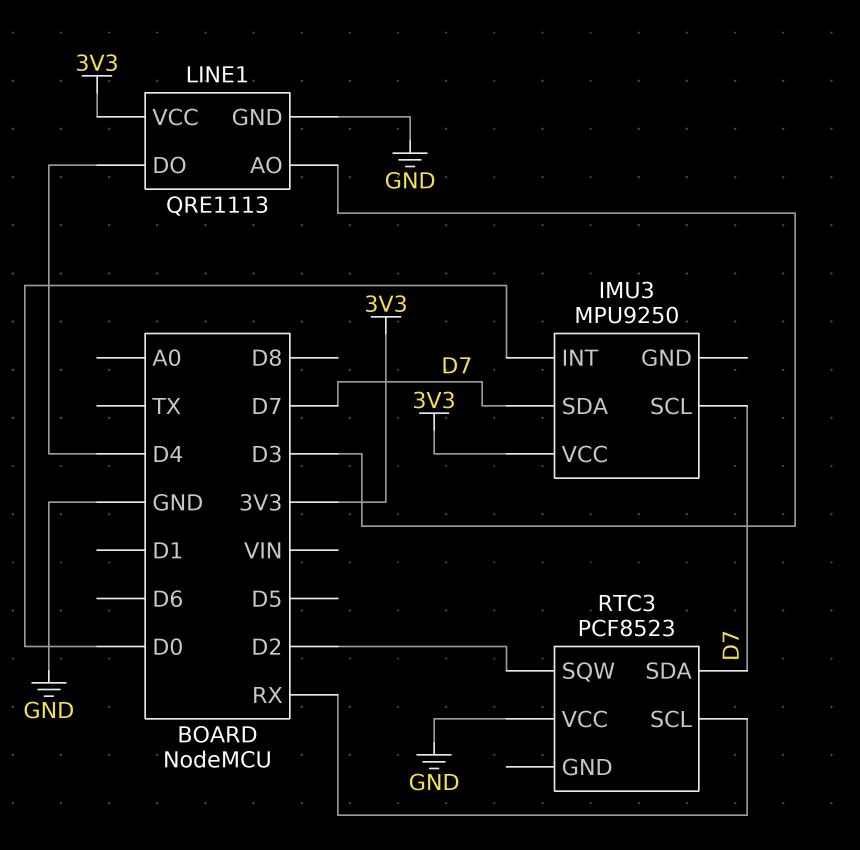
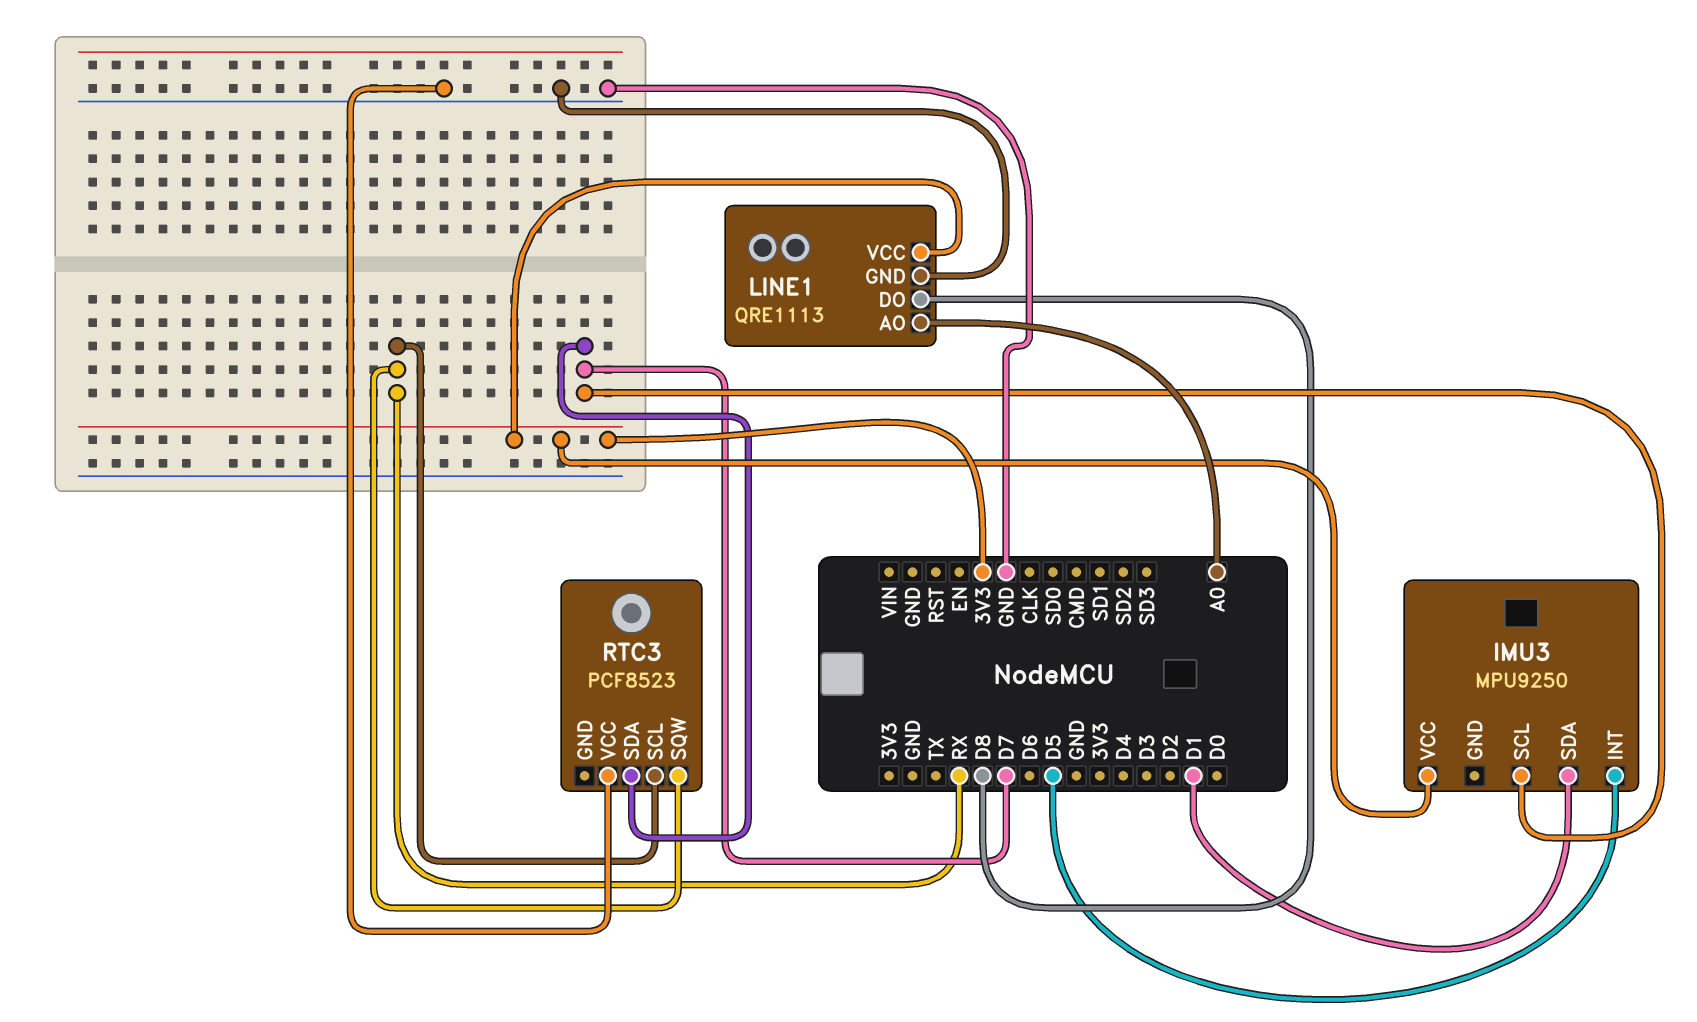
IMU3 pin INT: D0 -> D5
IMU3 pin SDA: D7 -> D1
LINE1 pin AO: D3 -> A0
LINE1 pin DO: D4 -> D8
RTC3 pin SQW: D2 -> RX

